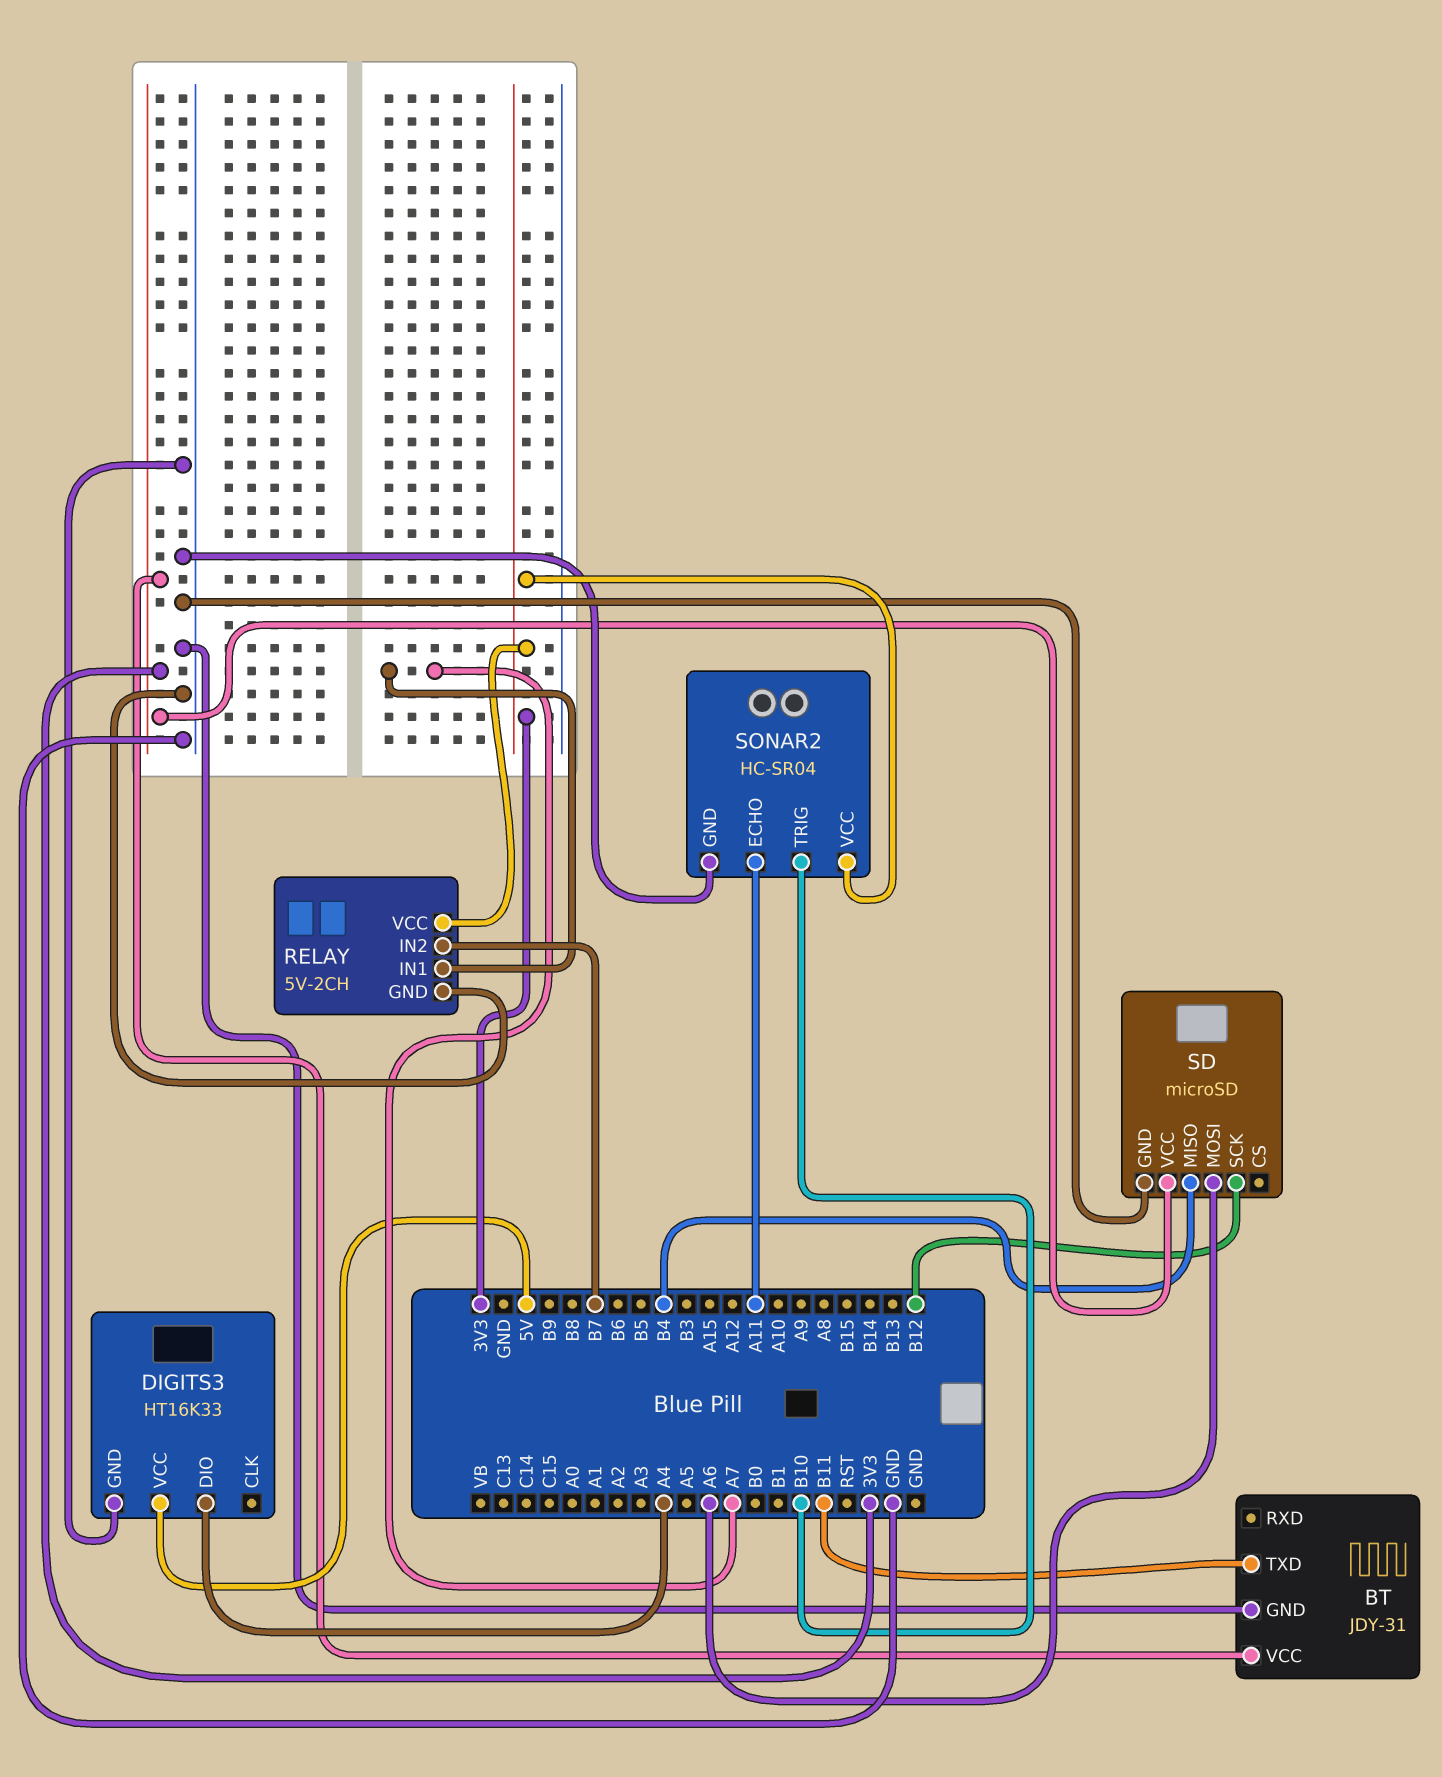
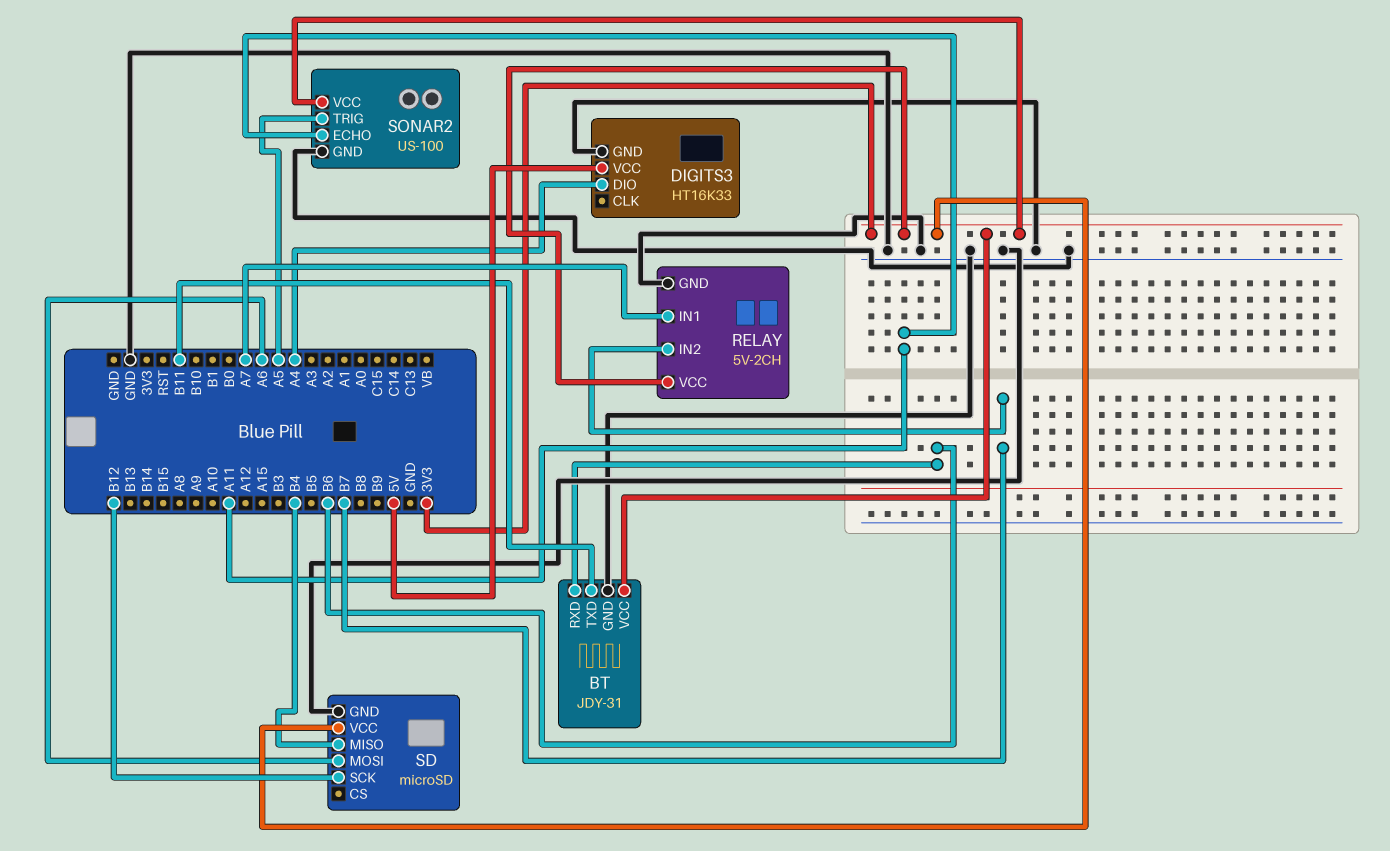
BT pin RXD: none -> B6
SONAR2: HC-SR04 -> US-100
SONAR2 pin TRIG: B10 -> A5

